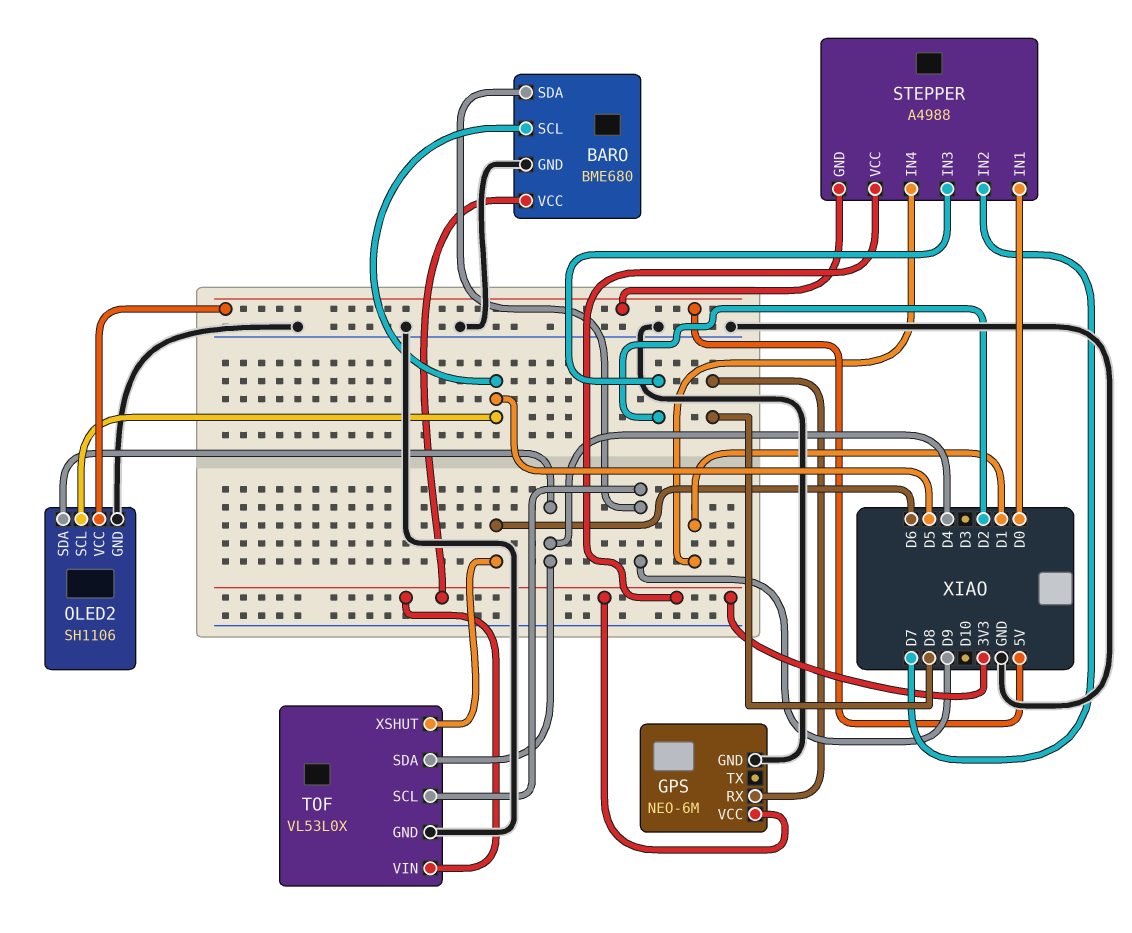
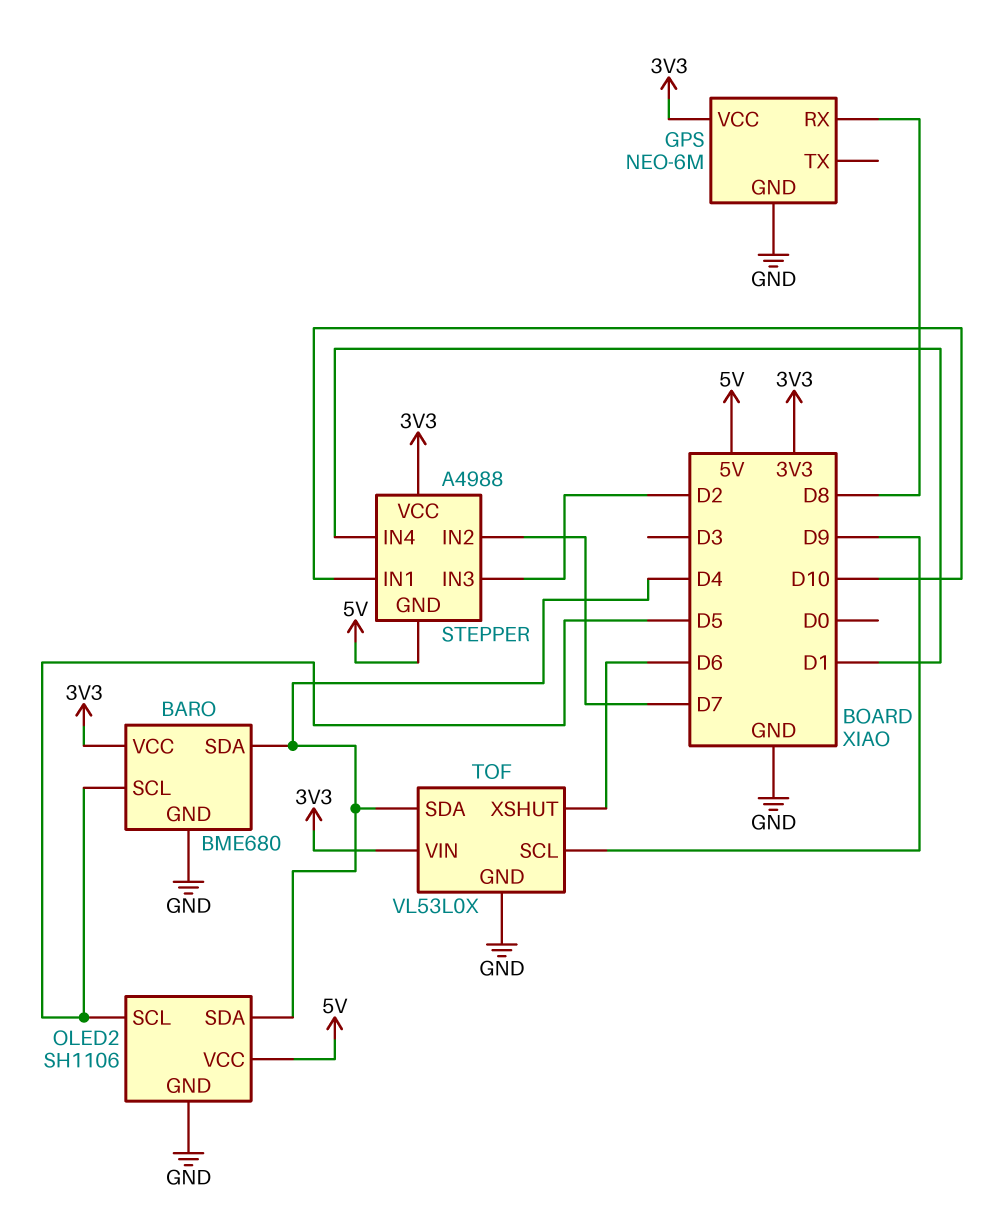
BARO pin SDA: D9 -> D4
STEPPER pin IN1: D0 -> D10

